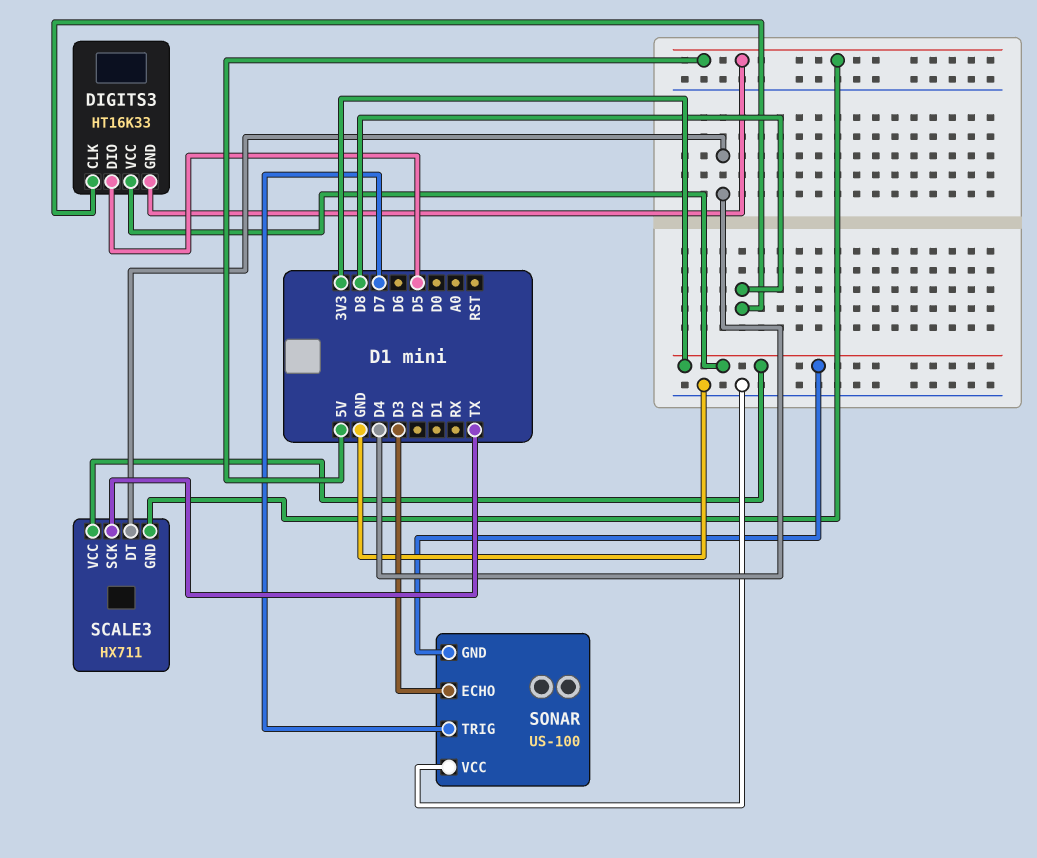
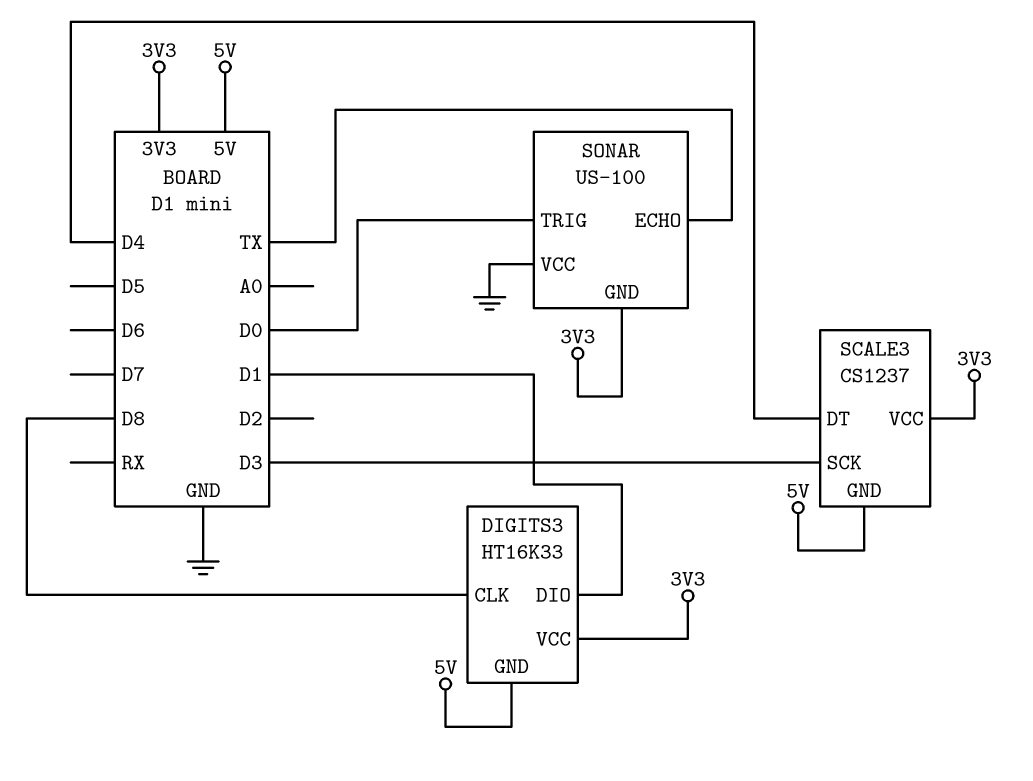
DIGITS3 pin DIO: D5 -> D1
SCALE3: HX711 -> CS1237
SCALE3 pin SCK: TX -> D3
SONAR pin ECHO: D3 -> TX
SONAR pin TRIG: D7 -> D0

